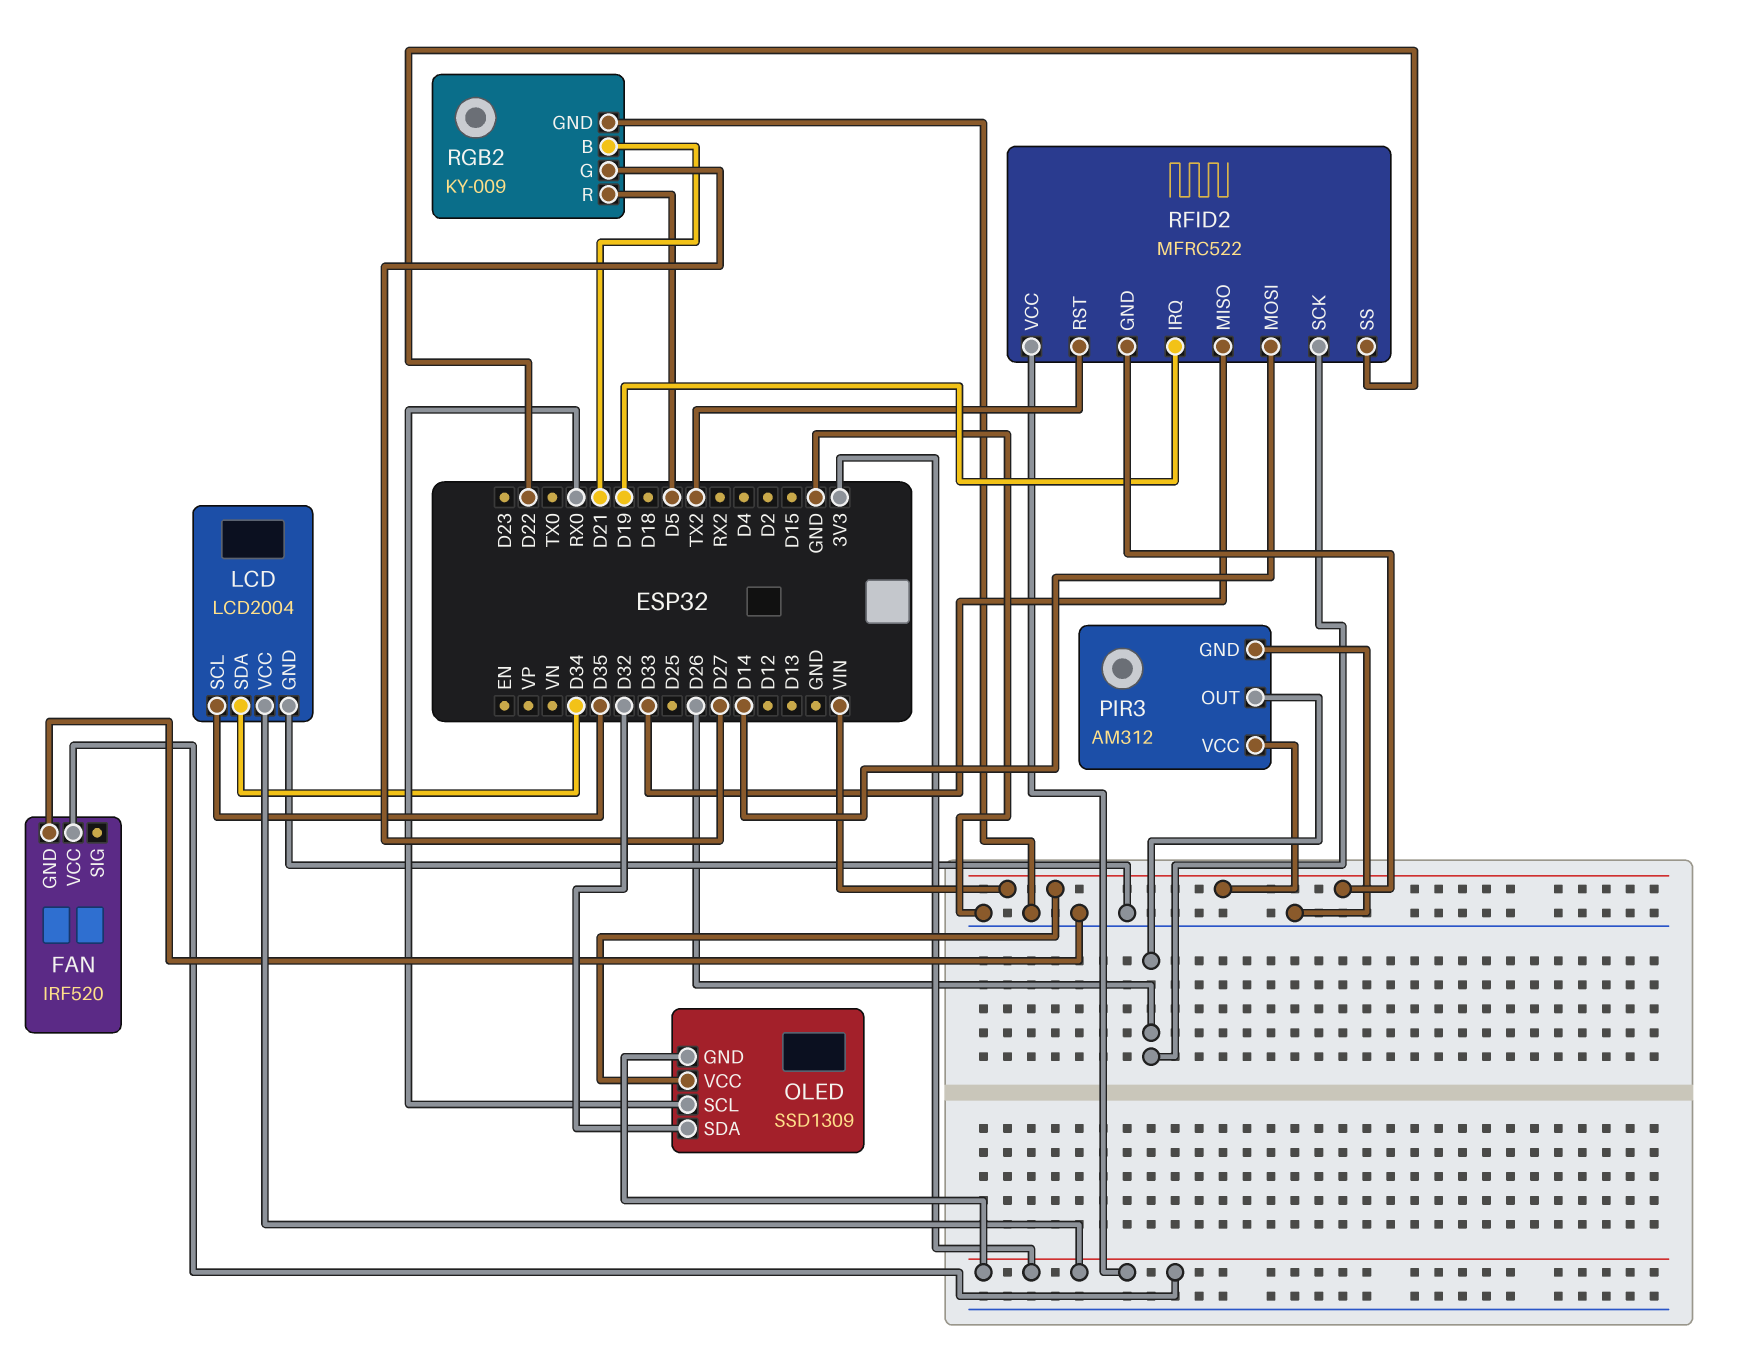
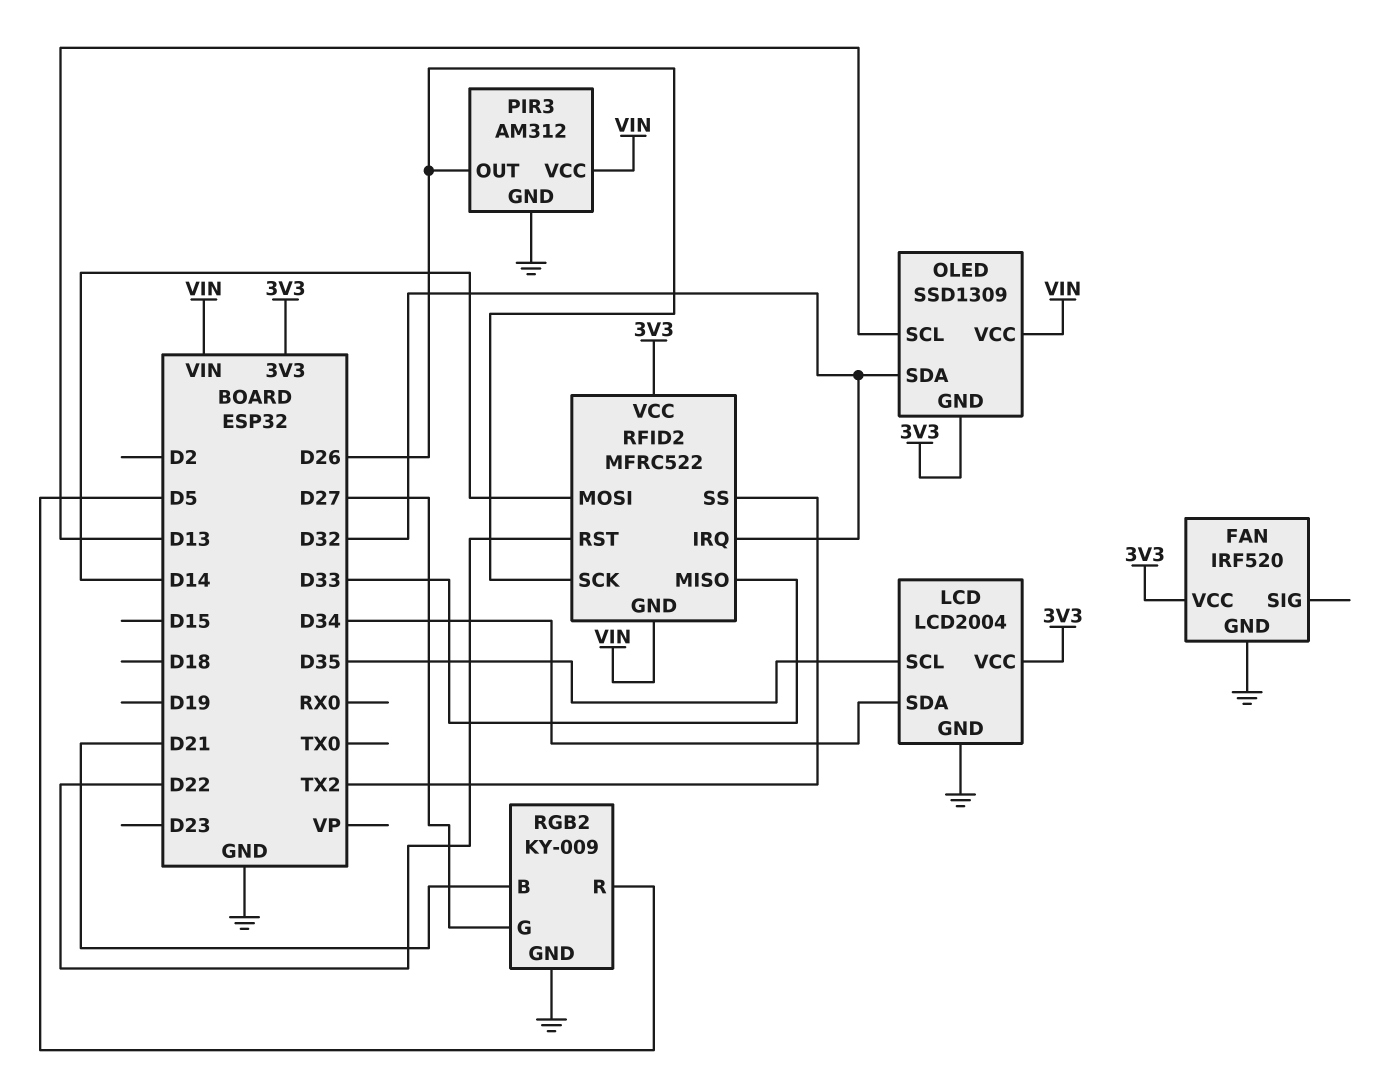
OLED pin SCL: RX0 -> D13
RFID2 pin IRQ: D19 -> D32
RFID2 pin RST: TX2 -> D22
RFID2 pin SS: D22 -> TX2

